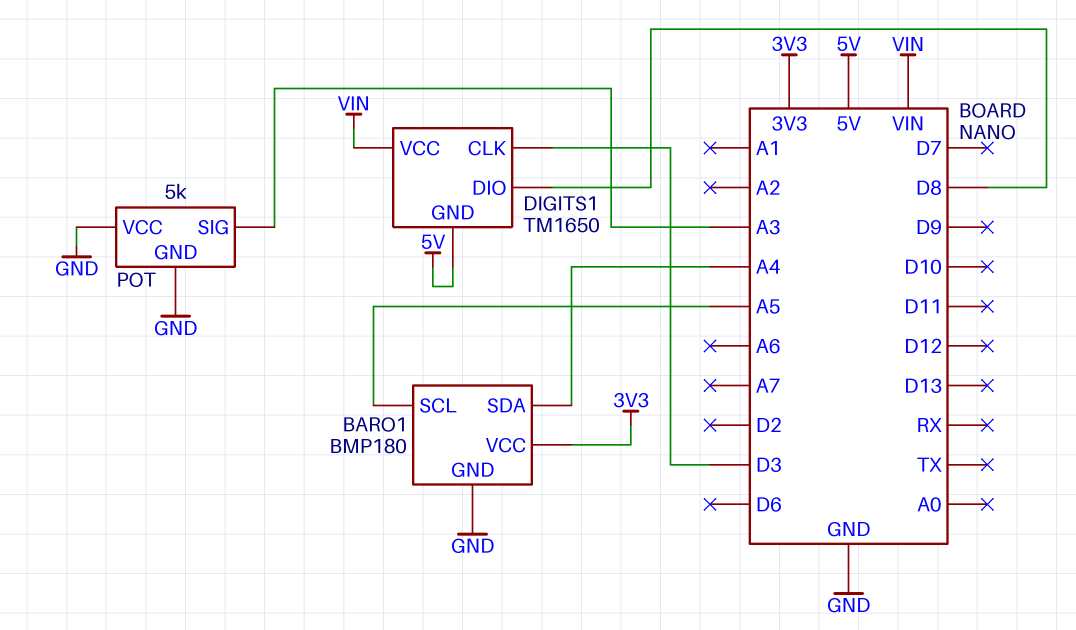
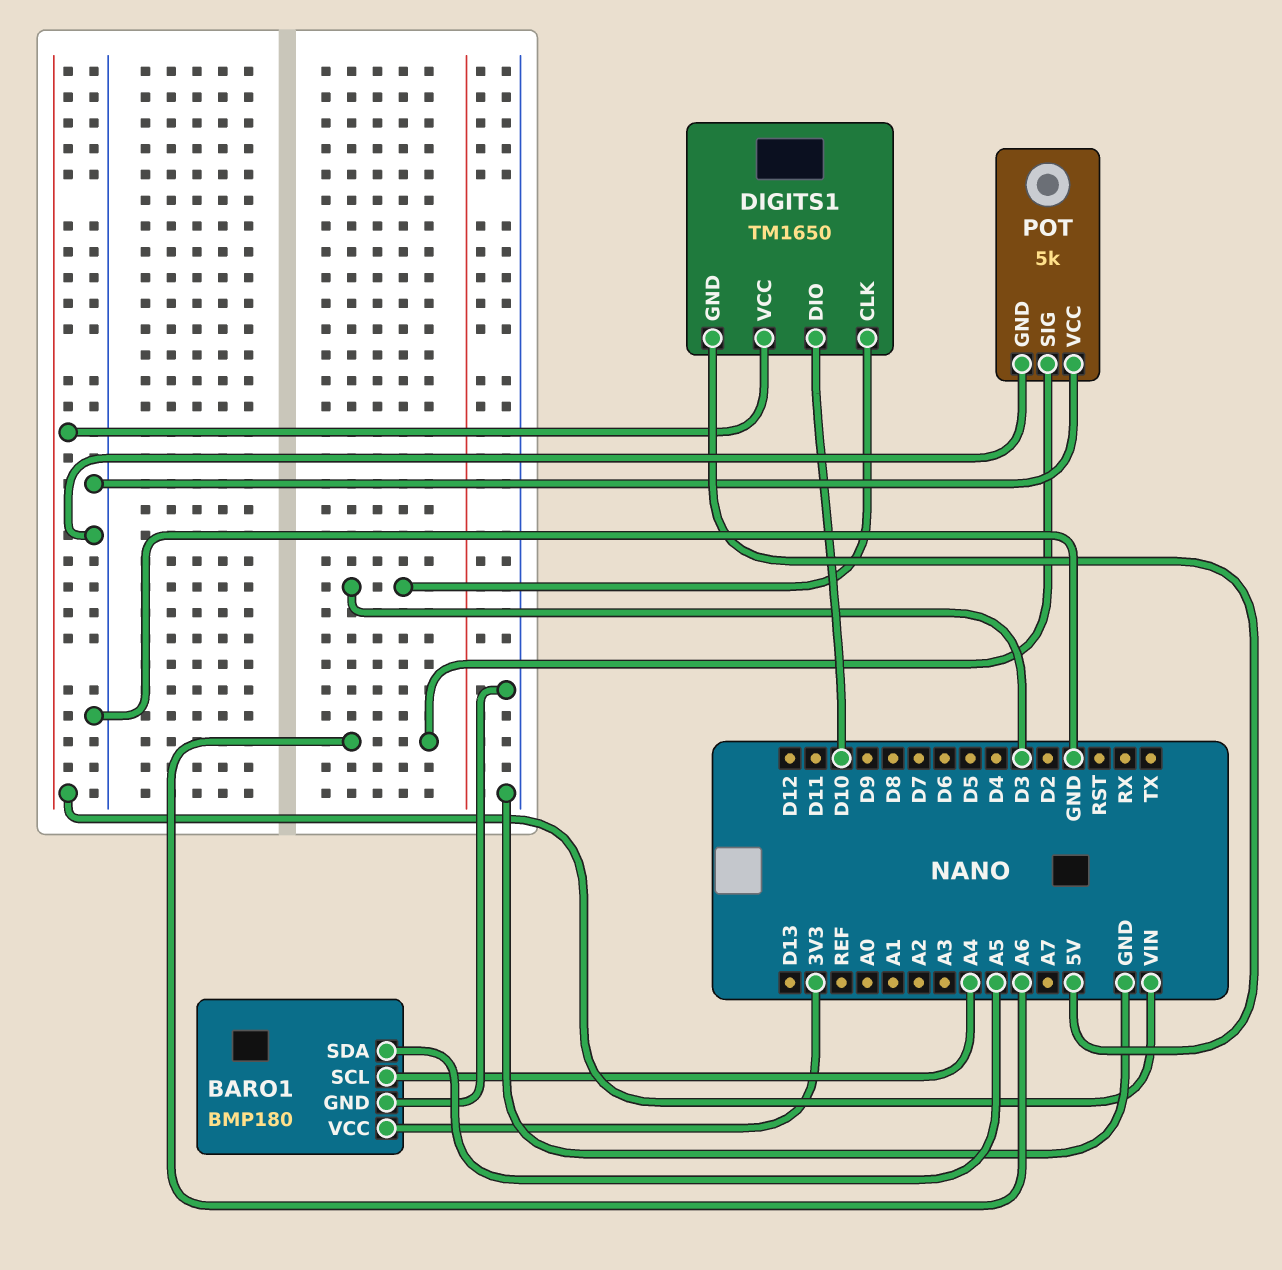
BARO1 pin SCL: A5 -> A4
BARO1 pin SDA: A4 -> A5
DIGITS1 pin DIO: D8 -> D10
POT pin SIG: A3 -> A6

